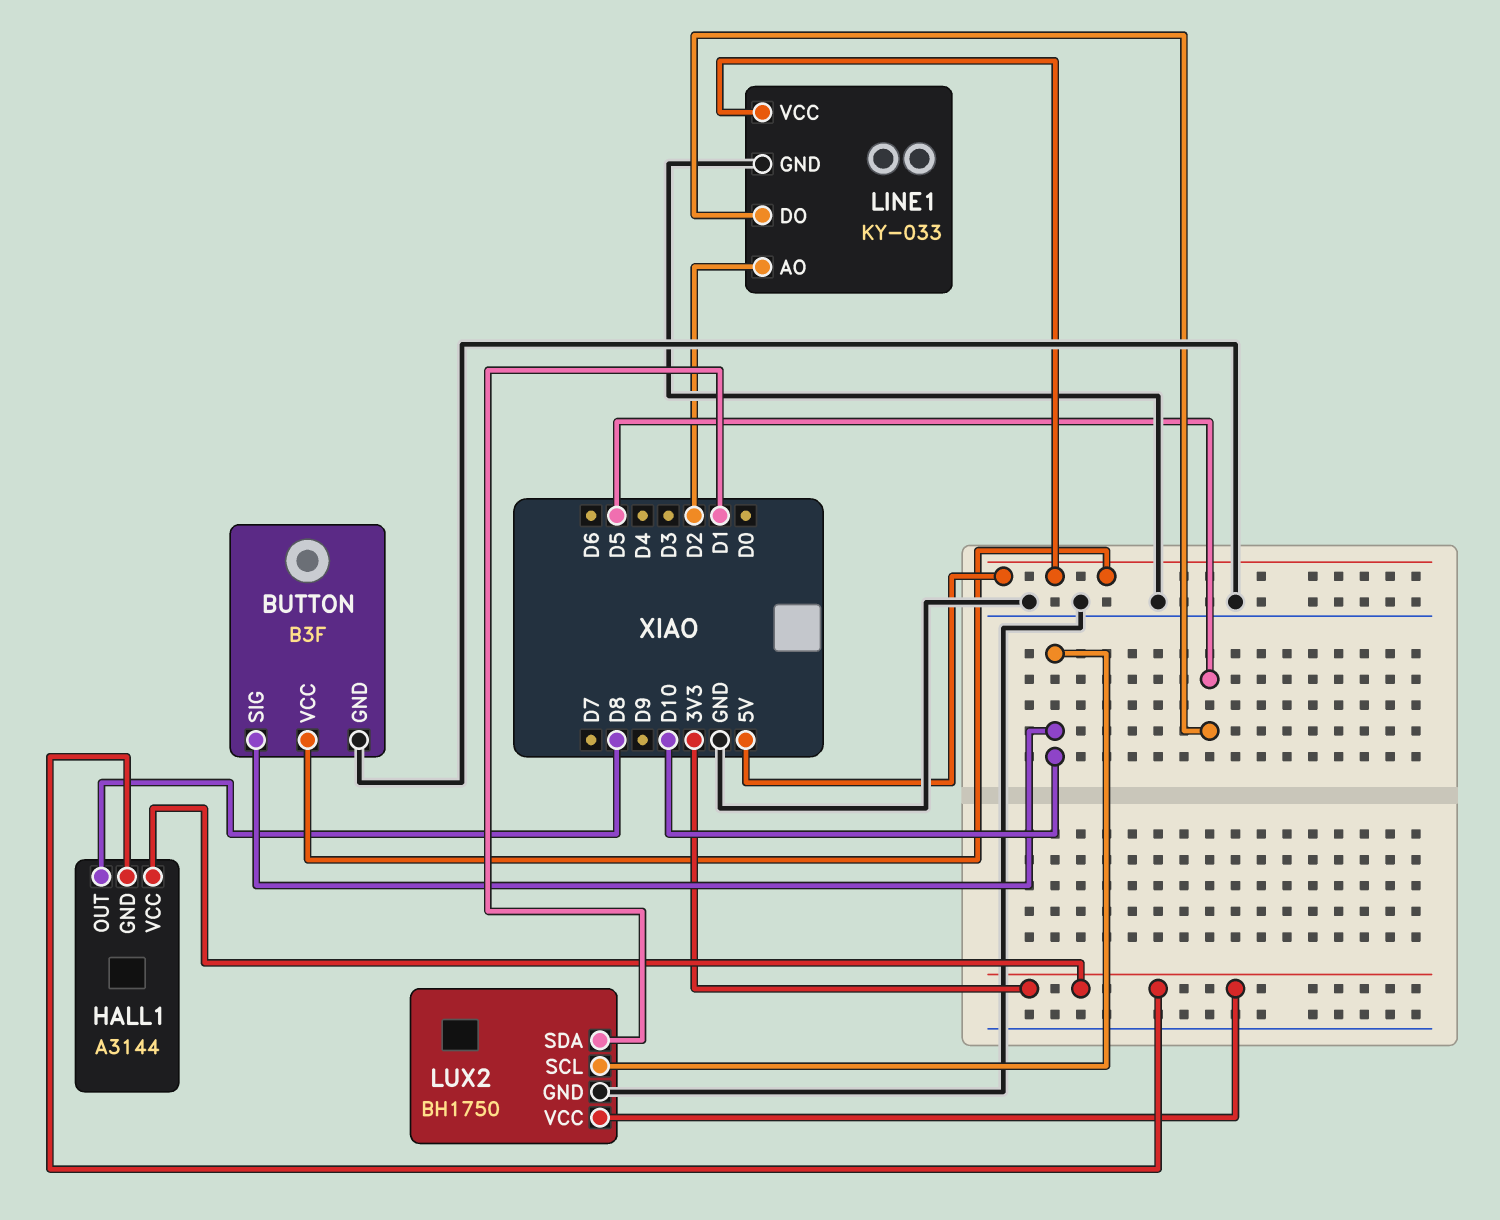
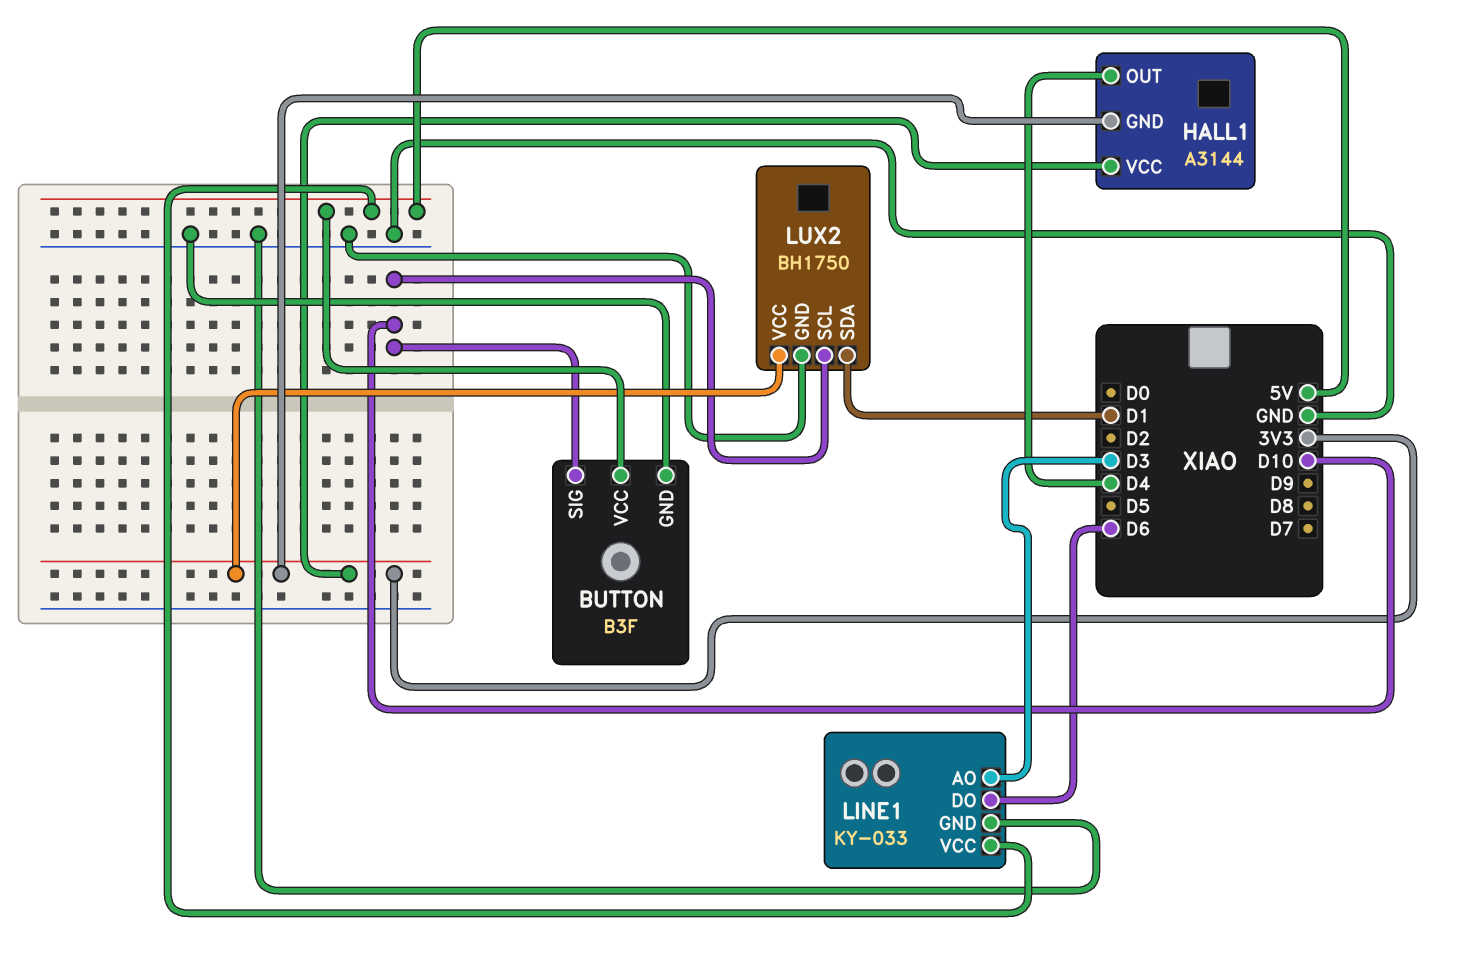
HALL1 pin OUT: D8 -> D4
LINE1 pin AO: D2 -> D3
LINE1 pin DO: D5 -> D6

